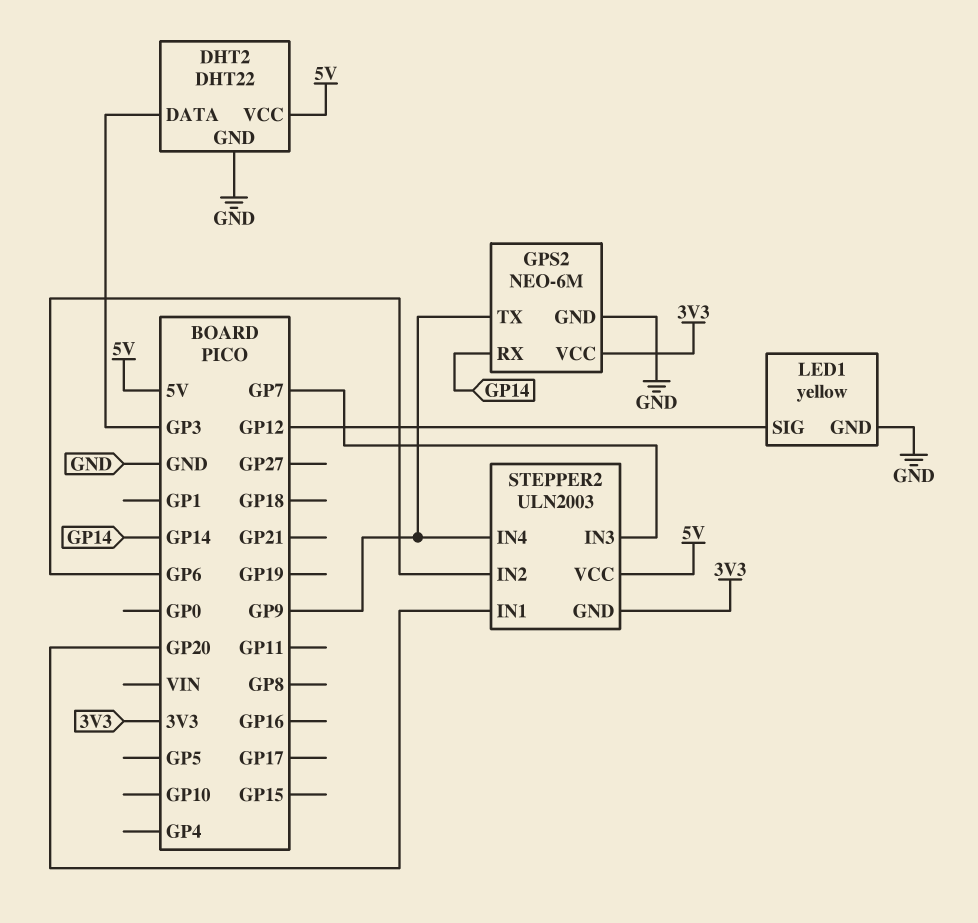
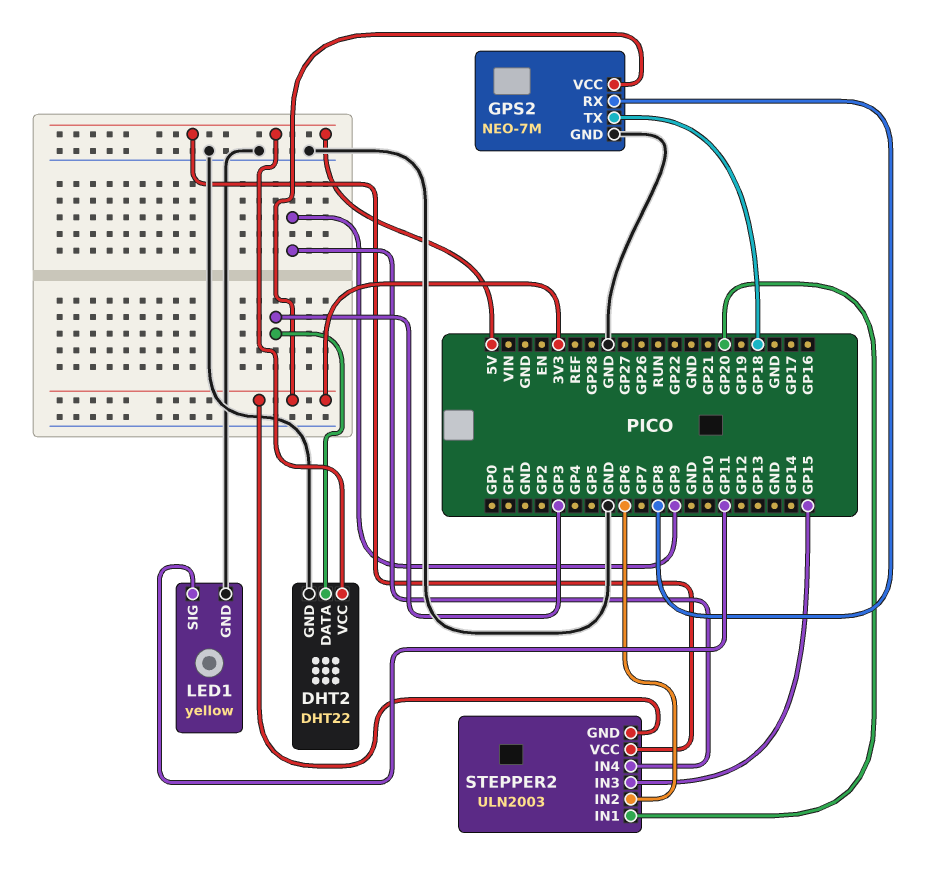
GPS2: NEO-6M -> NEO-7M
GPS2 pin RX: GP14 -> GP8
GPS2 pin TX: GP9 -> GP18
LED1 pin SIG: GP12 -> GP11
STEPPER2 pin IN3: GP7 -> GP15

